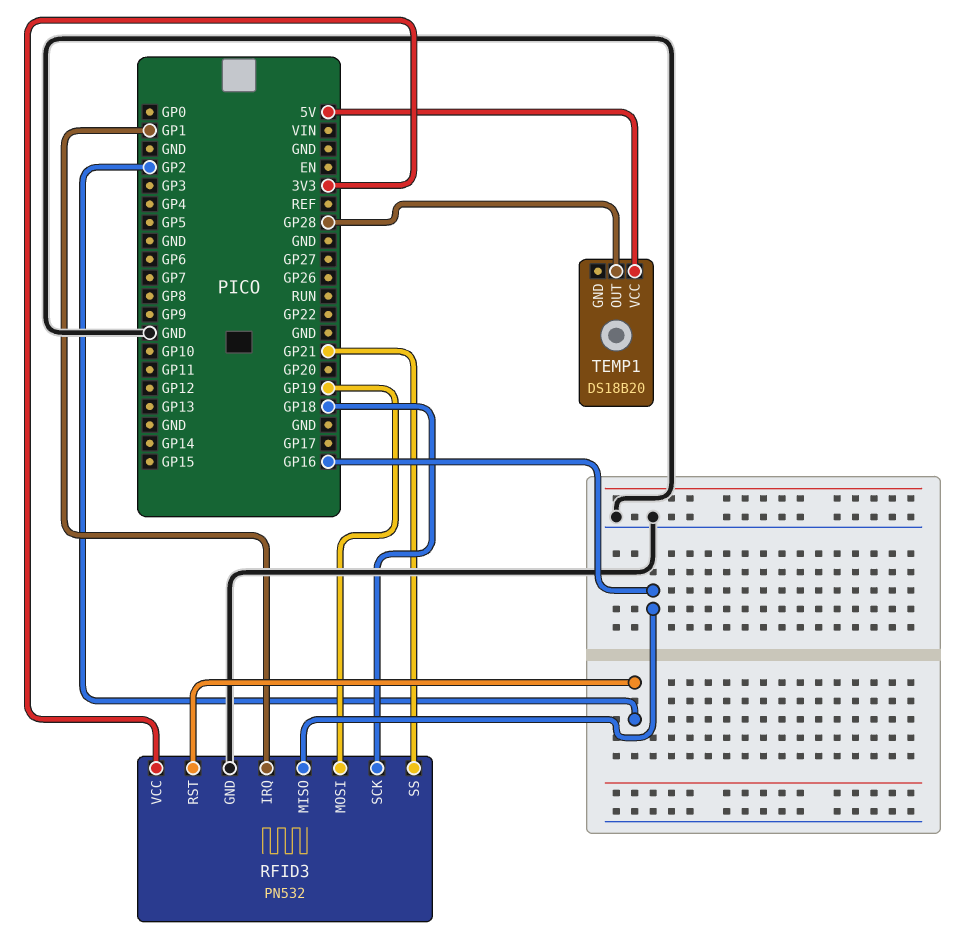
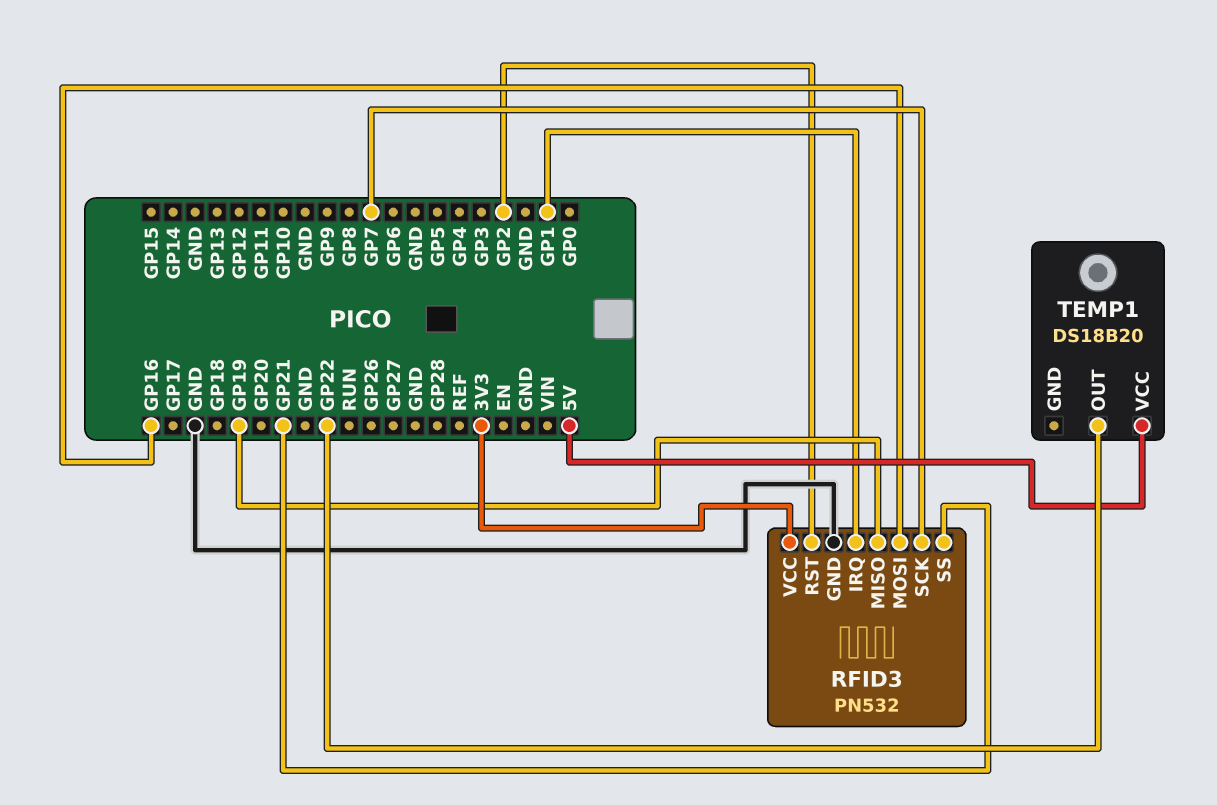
RFID3 pin MISO: GP16 -> GP19
RFID3 pin MOSI: GP19 -> GP16
RFID3 pin SCK: GP18 -> GP7
TEMP1 pin OUT: GP28 -> GP22

